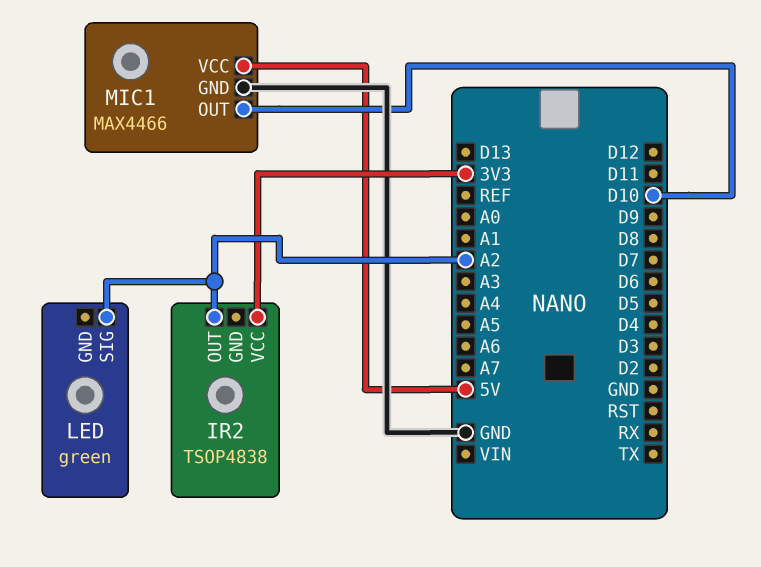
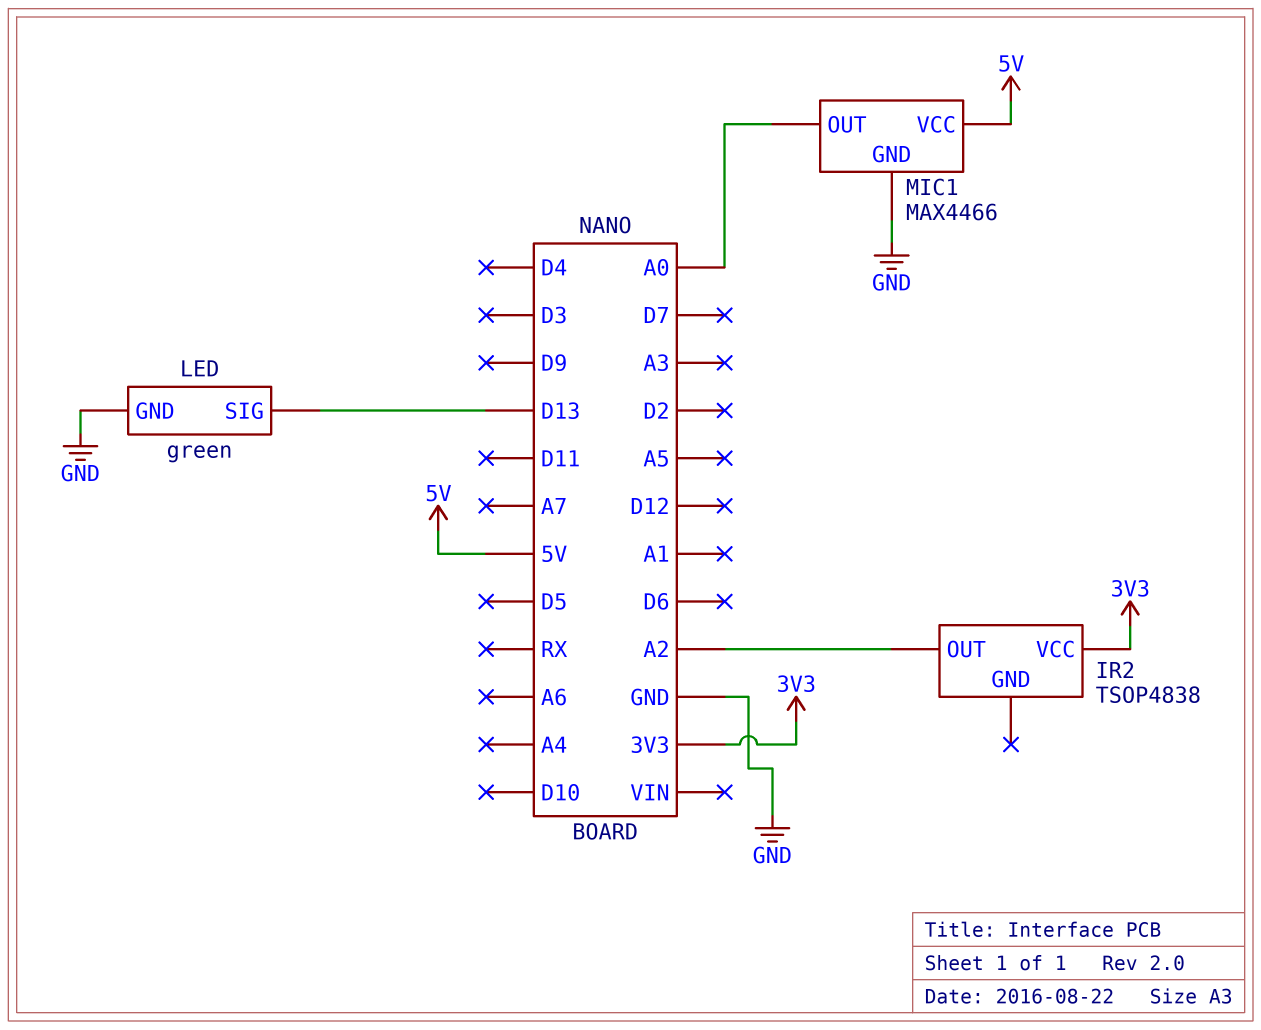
LED pin GND: none -> GND
LED pin SIG: A2 -> D13
MIC1 pin OUT: D10 -> A0

